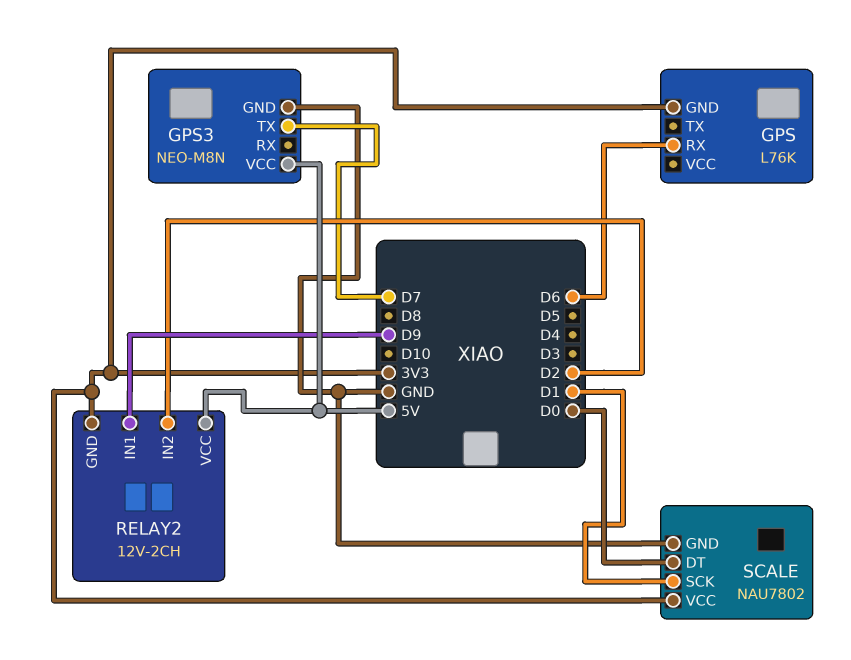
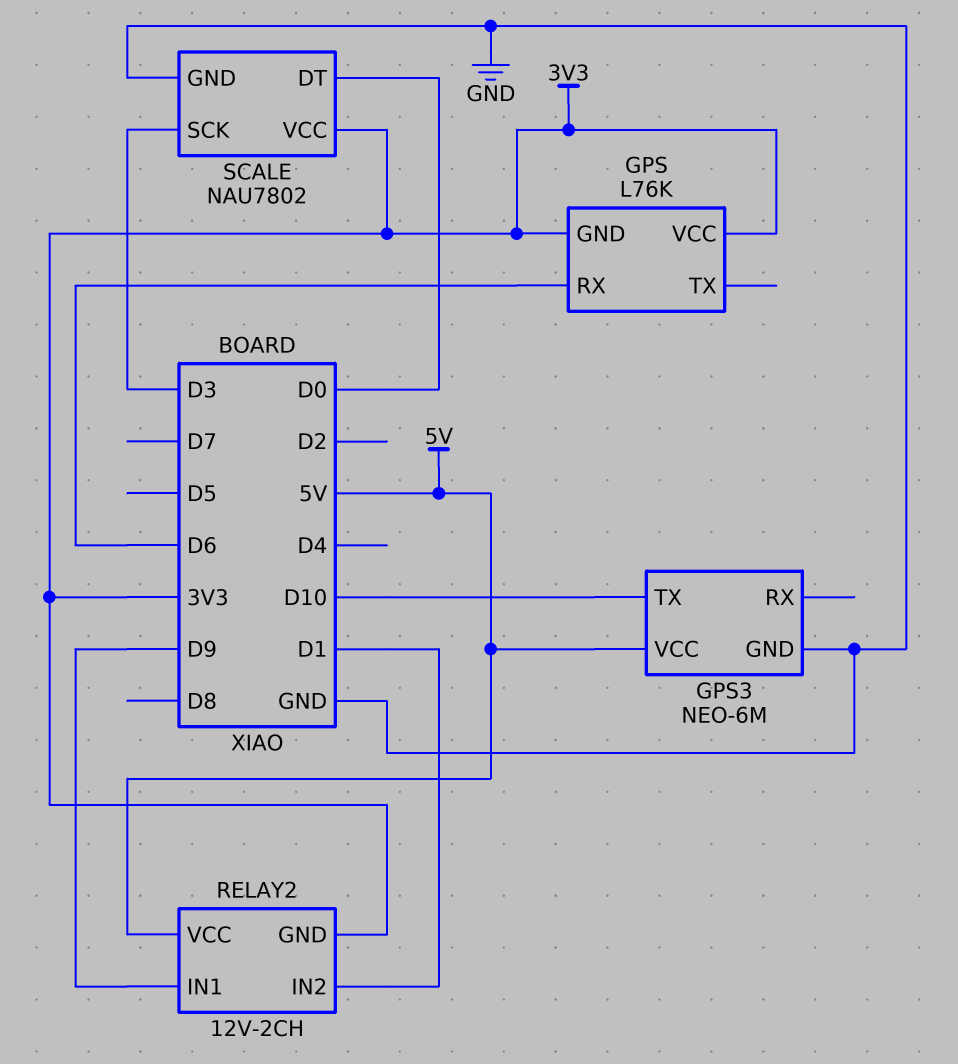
GPS pin VCC: none -> 3V3
GPS3: NEO-M8N -> NEO-6M
GPS3 pin TX: D7 -> D10
RELAY2 pin IN2: D2 -> D1
SCALE pin SCK: D1 -> D3

